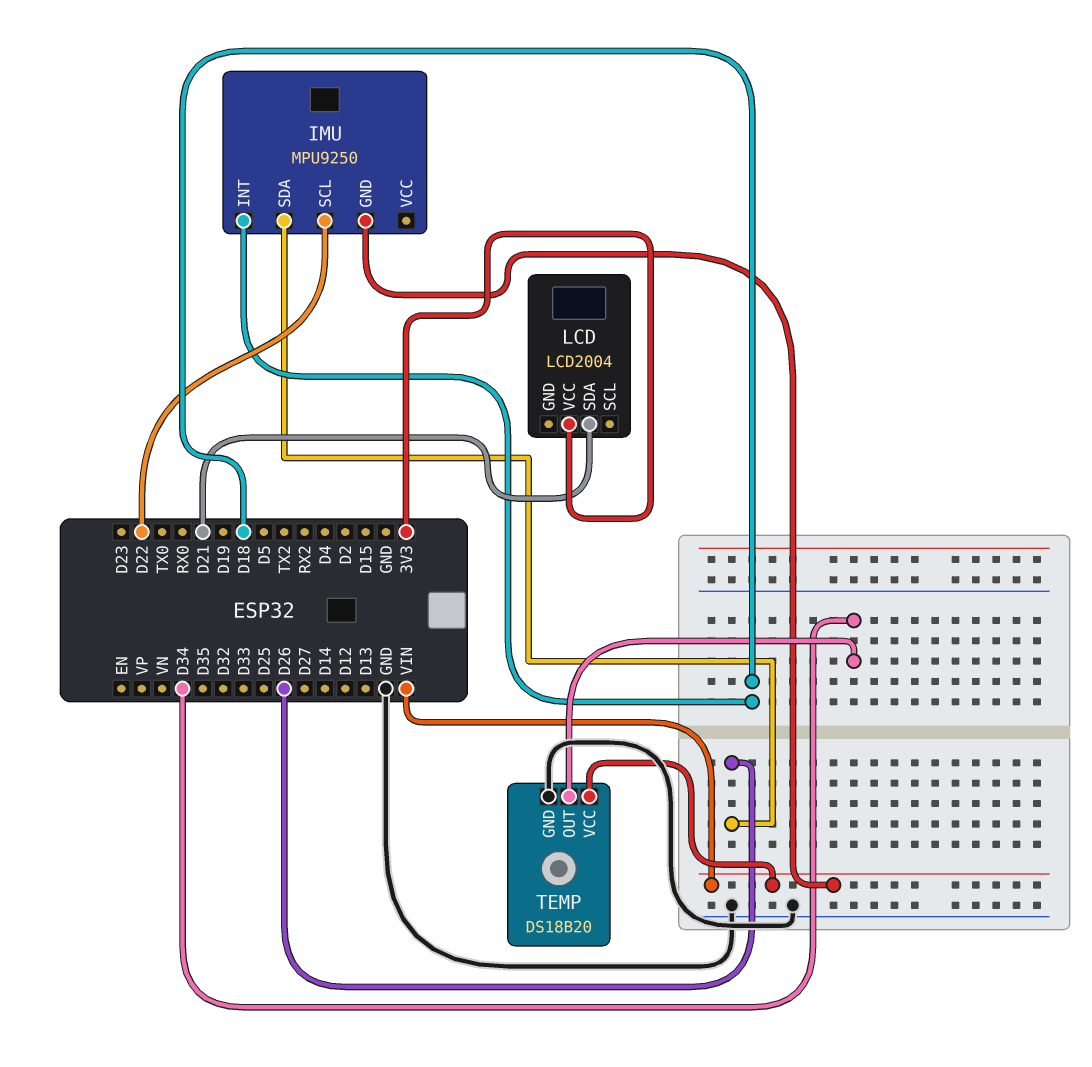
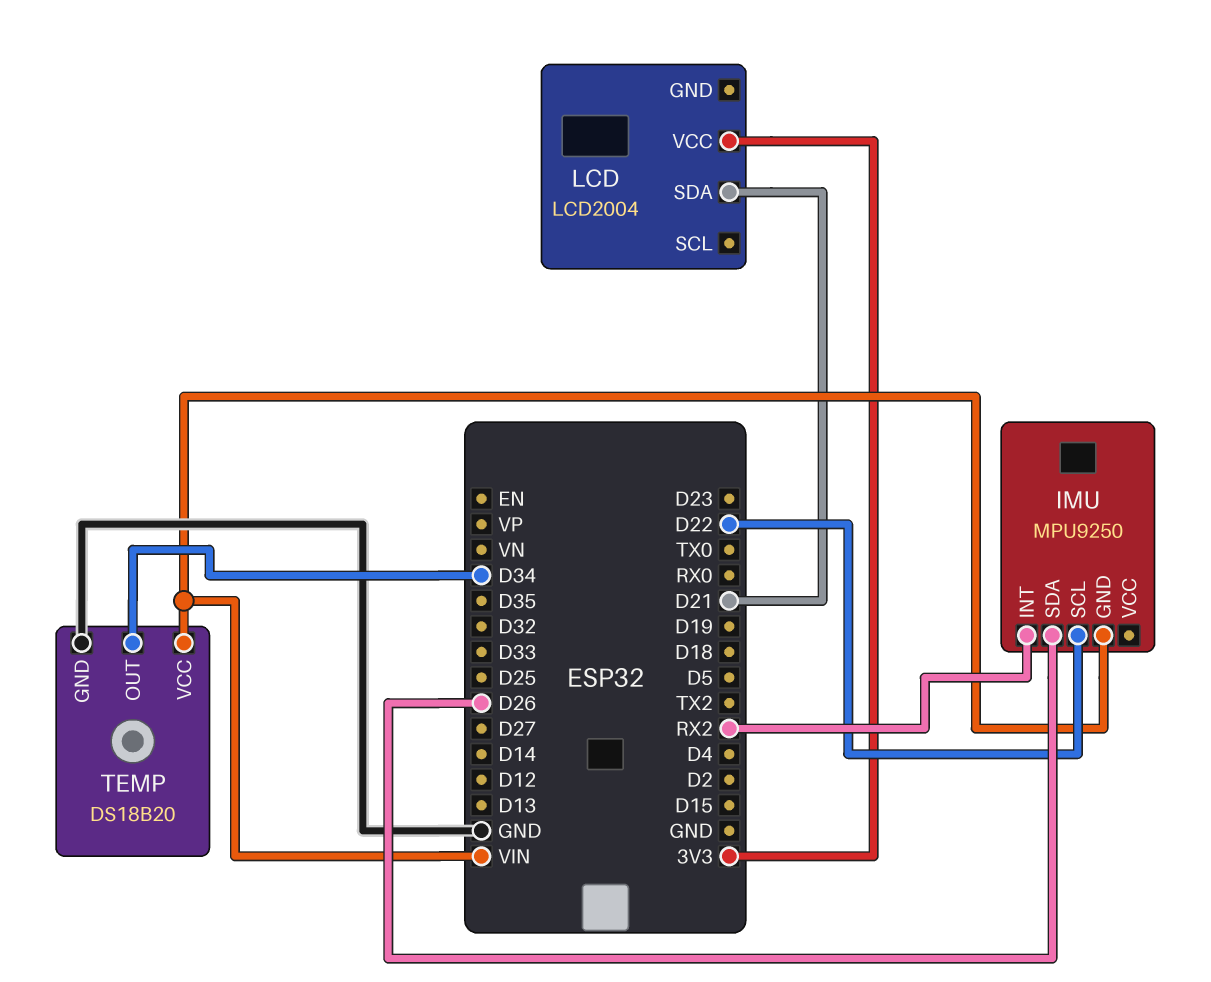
IMU pin INT: D18 -> RX2

